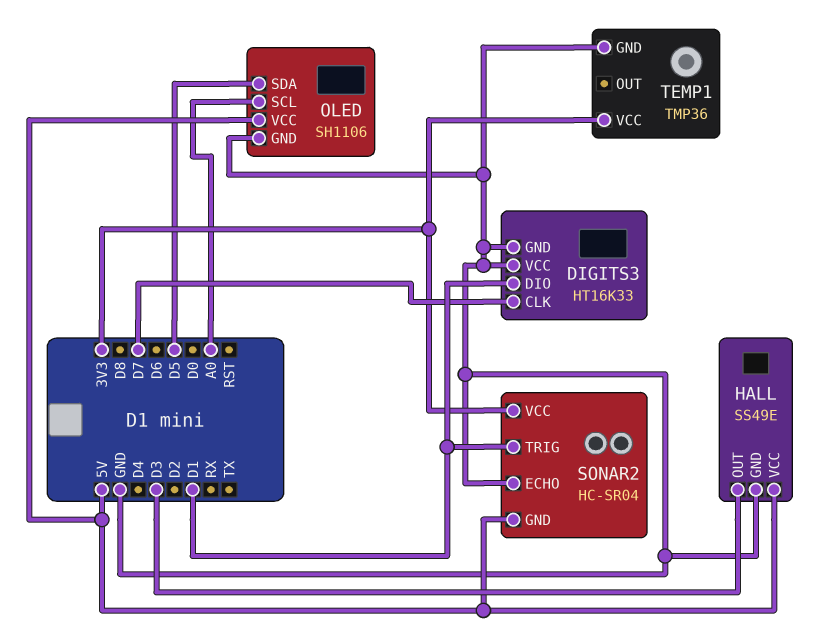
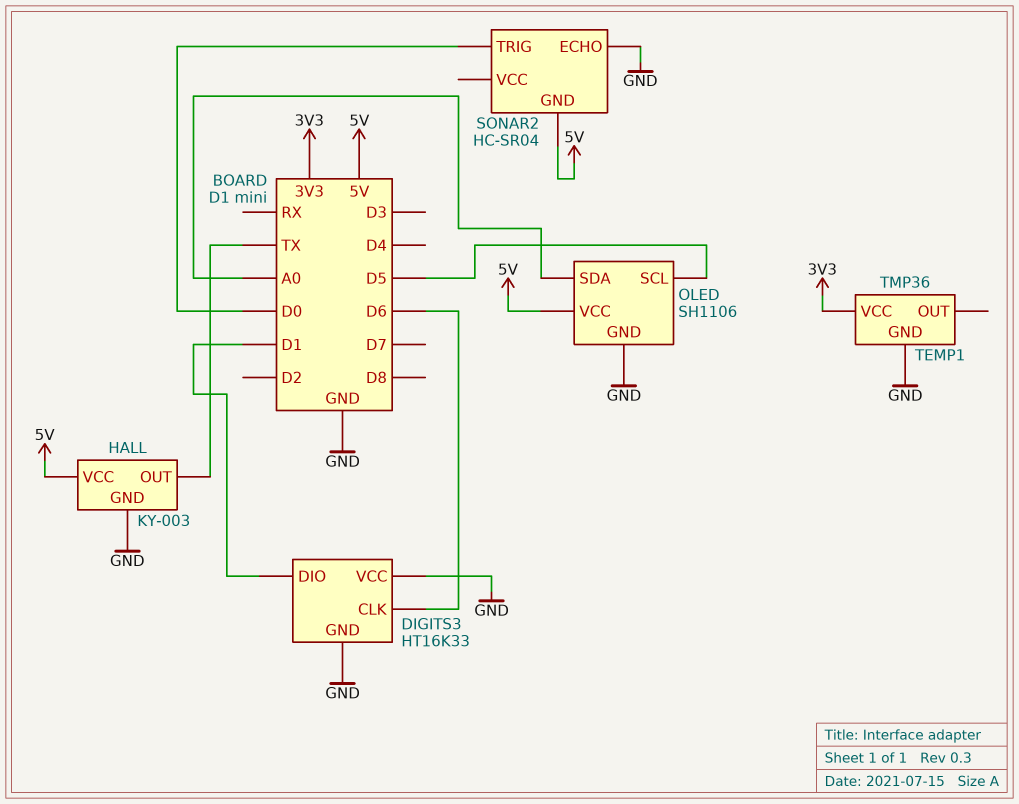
DIGITS3 pin CLK: D7 -> D6
HALL: SS49E -> KY-003
HALL pin OUT: D3 -> TX
OLED pin SCL: A0 -> D5
OLED pin SDA: D5 -> A0
SONAR2 pin TRIG: D1 -> D0
SONAR2 pin VCC: 3V3 -> none

